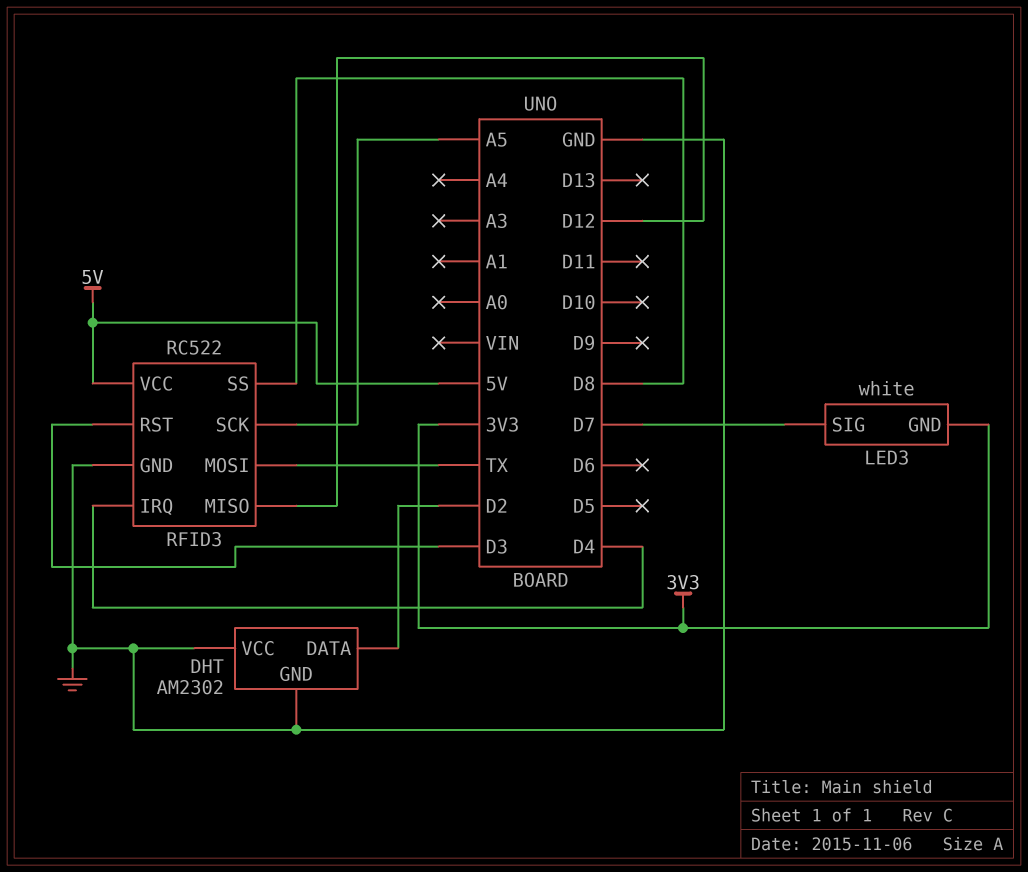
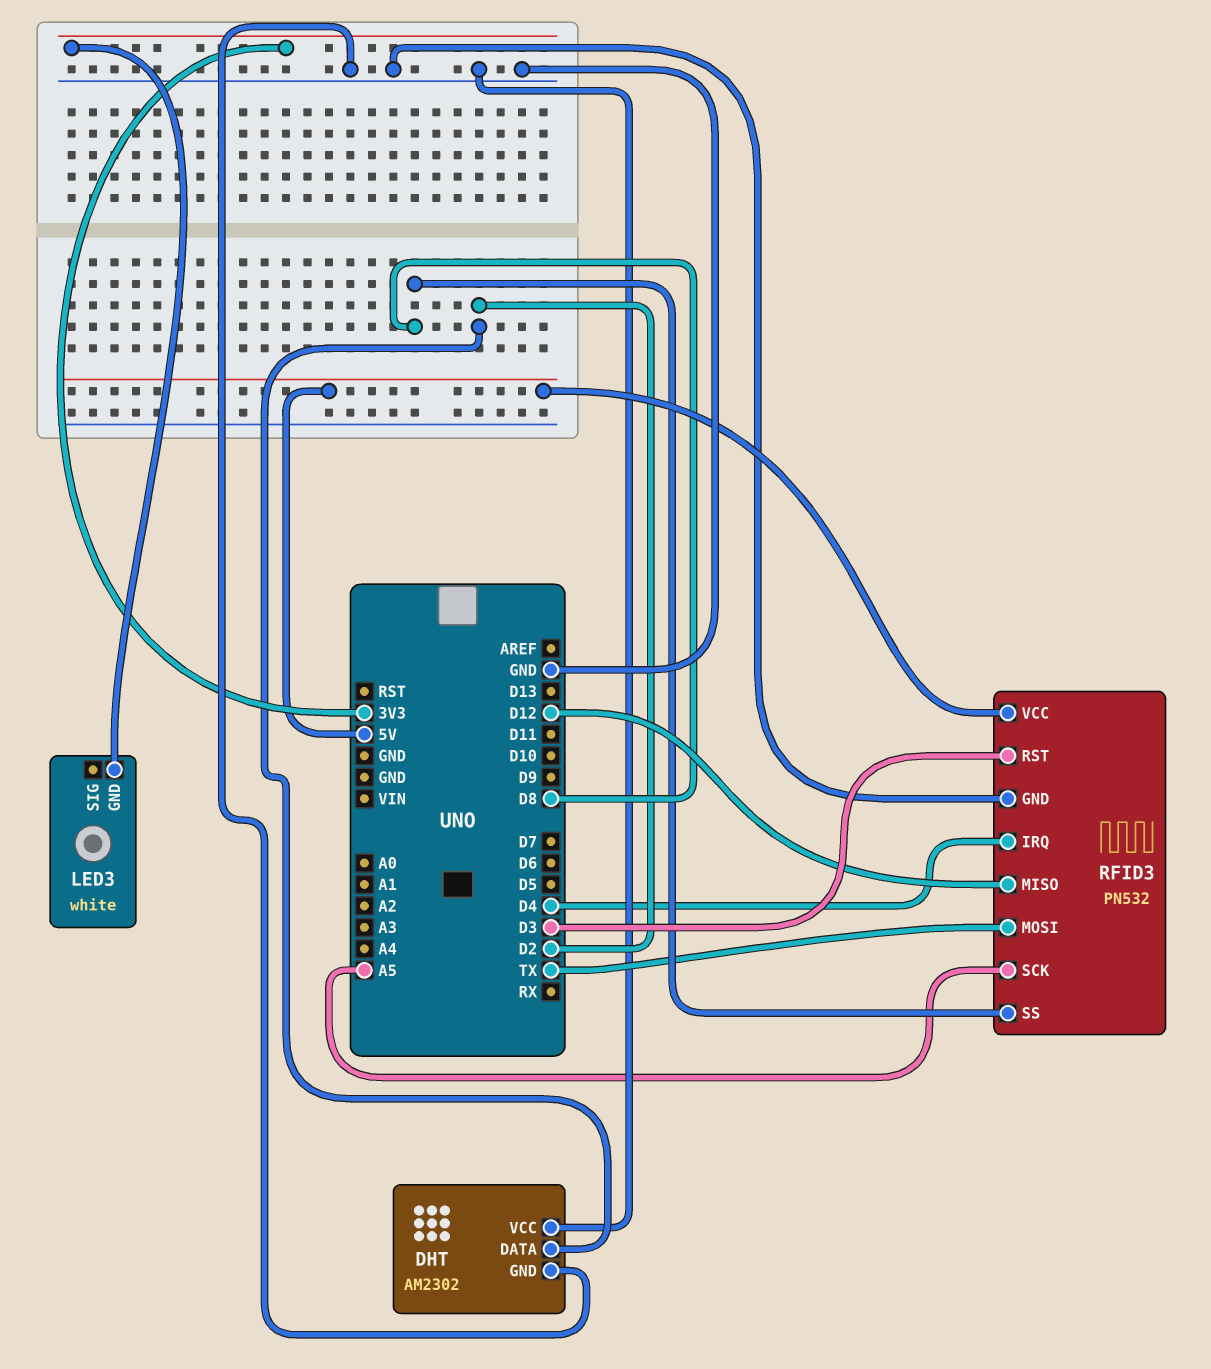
LED3 pin SIG: D7 -> none
RFID3: RC522 -> PN532

